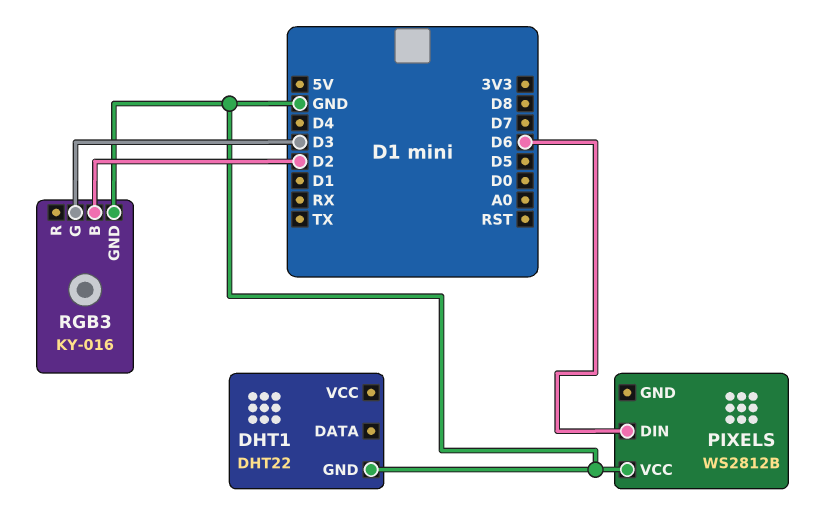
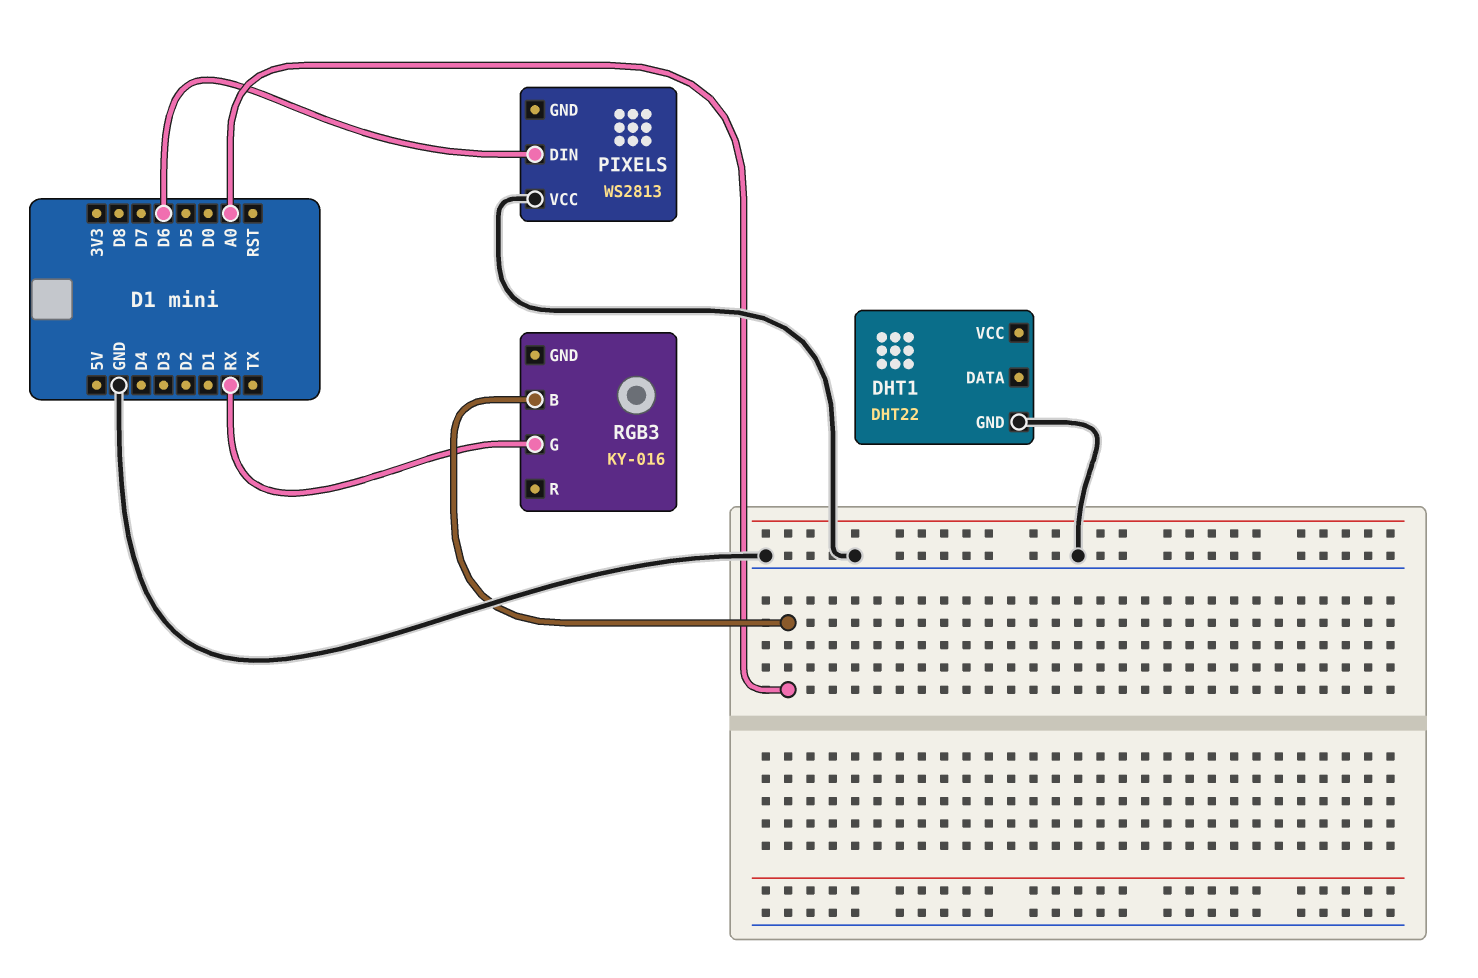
PIXELS: WS2812B -> WS2813
RGB3 pin B: D2 -> A0
RGB3 pin G: D3 -> RX
RGB3 pin GND: GND -> none

